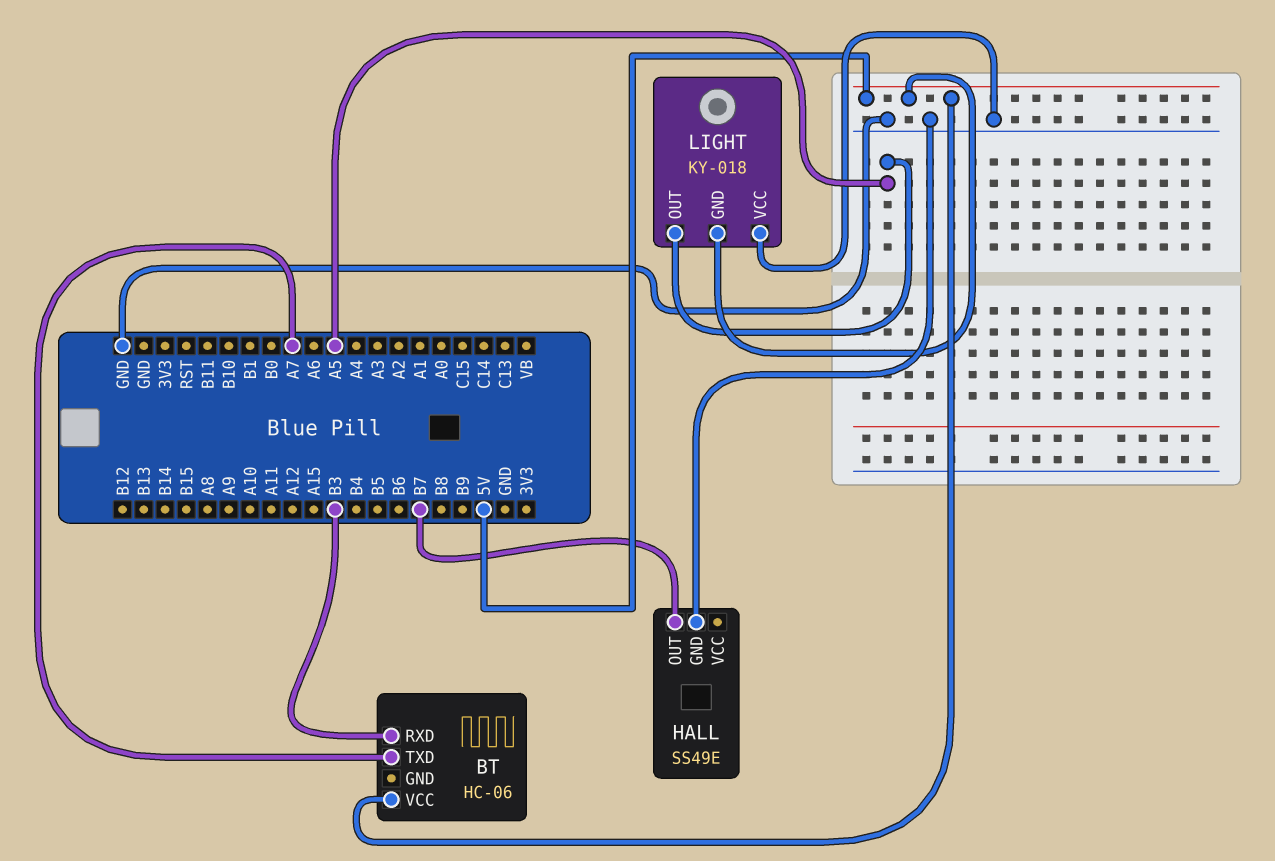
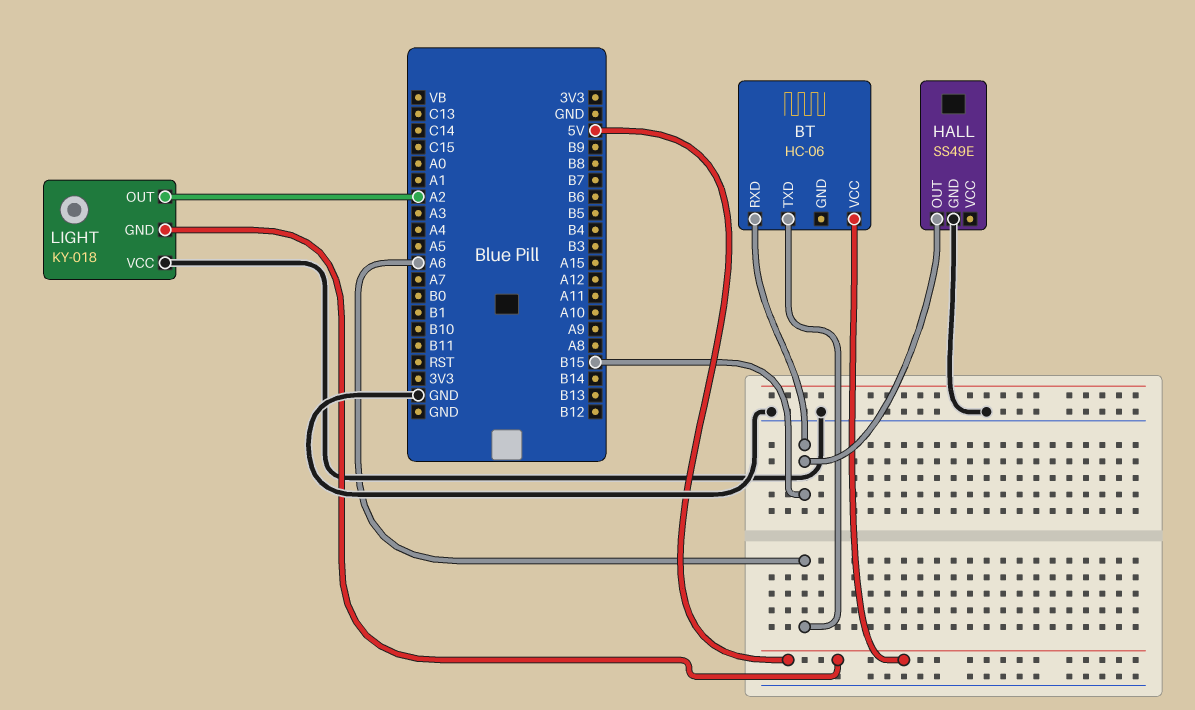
BT pin RXD: B3 -> B15
BT pin TXD: A7 -> A6
HALL pin OUT: B7 -> B15
LIGHT pin OUT: A5 -> A2

